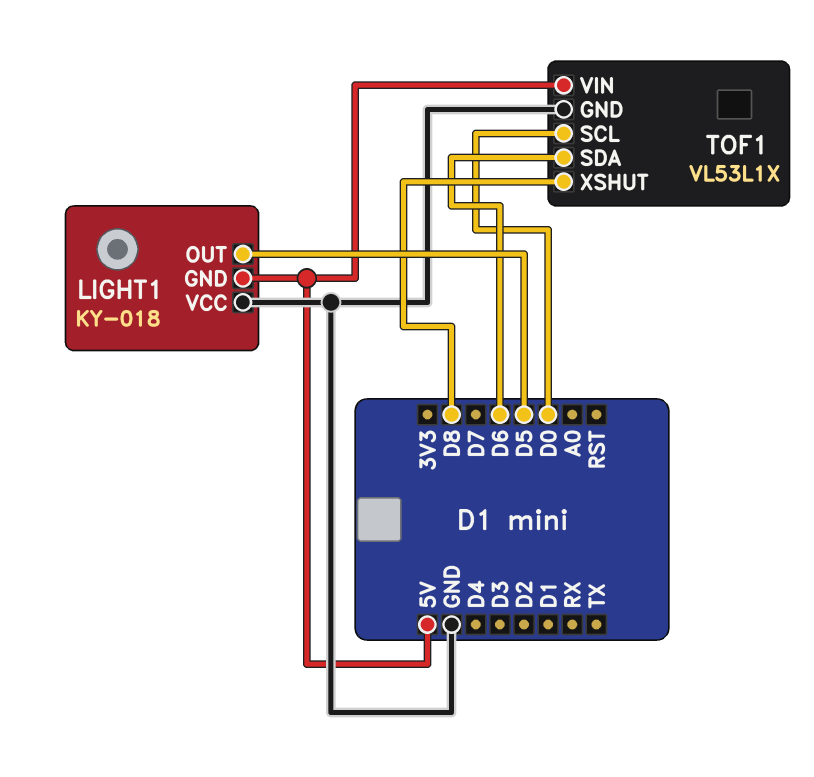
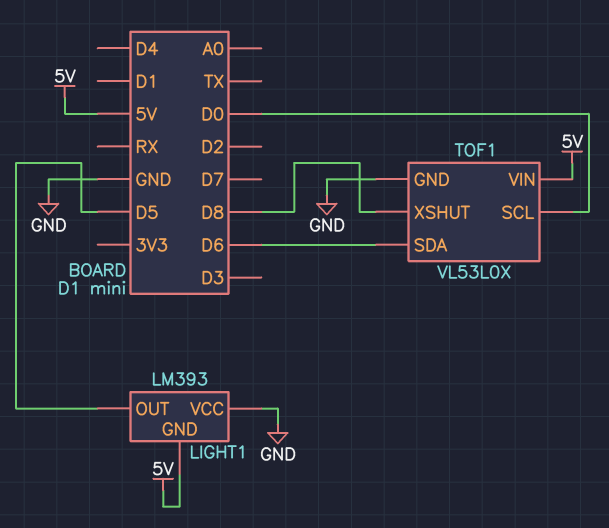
LIGHT1: KY-018 -> LM393
TOF1: VL53L1X -> VL53L0X

